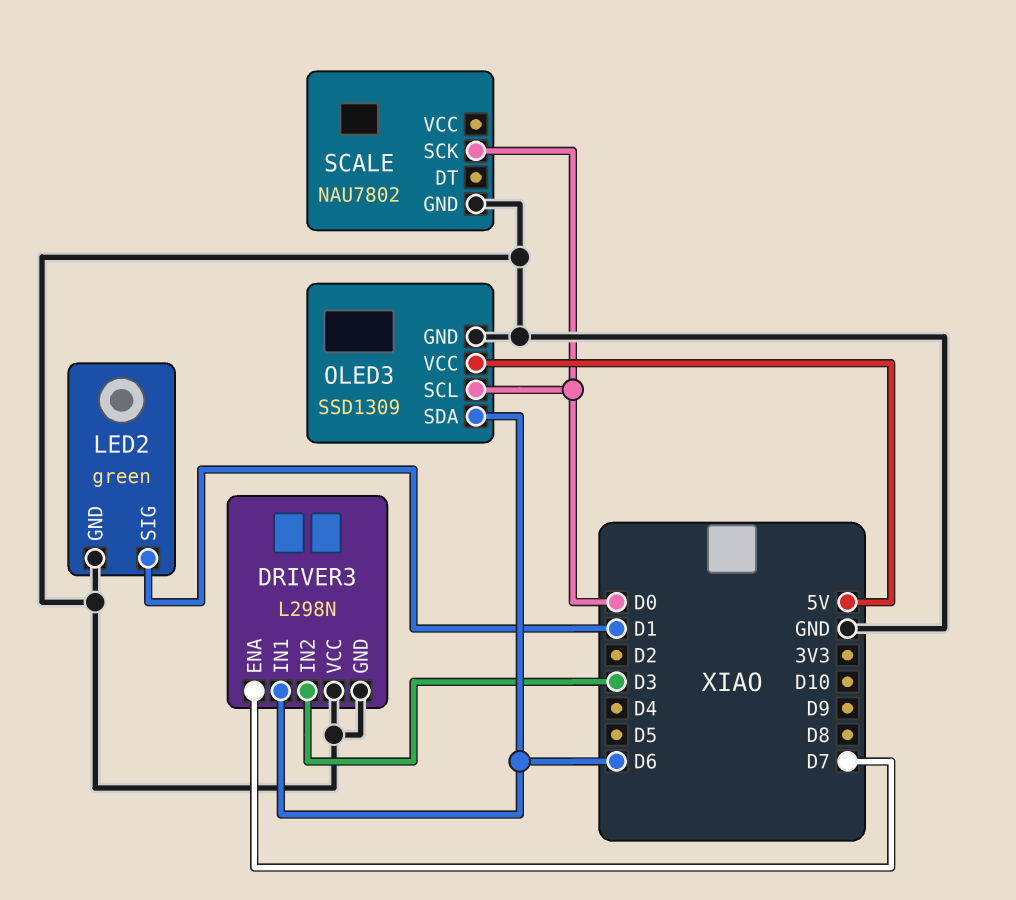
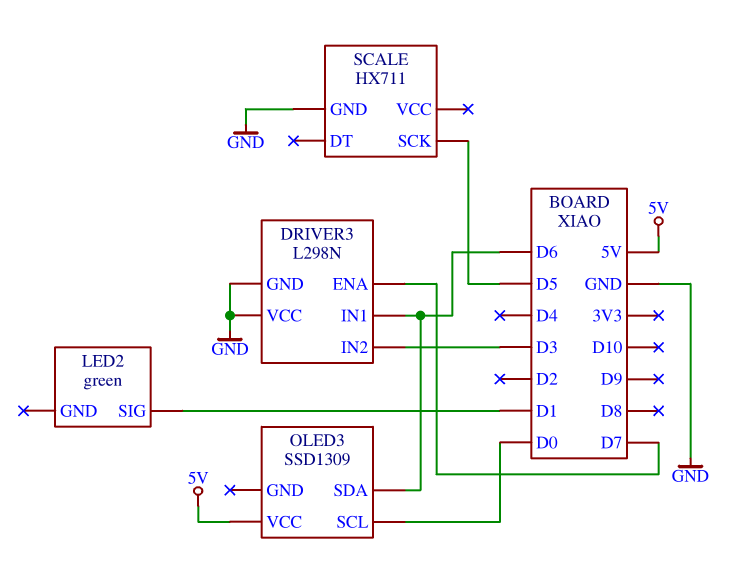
LED2 pin GND: GND -> none
OLED3 pin GND: GND -> none
SCALE: NAU7802 -> HX711
SCALE pin SCK: D0 -> D5

